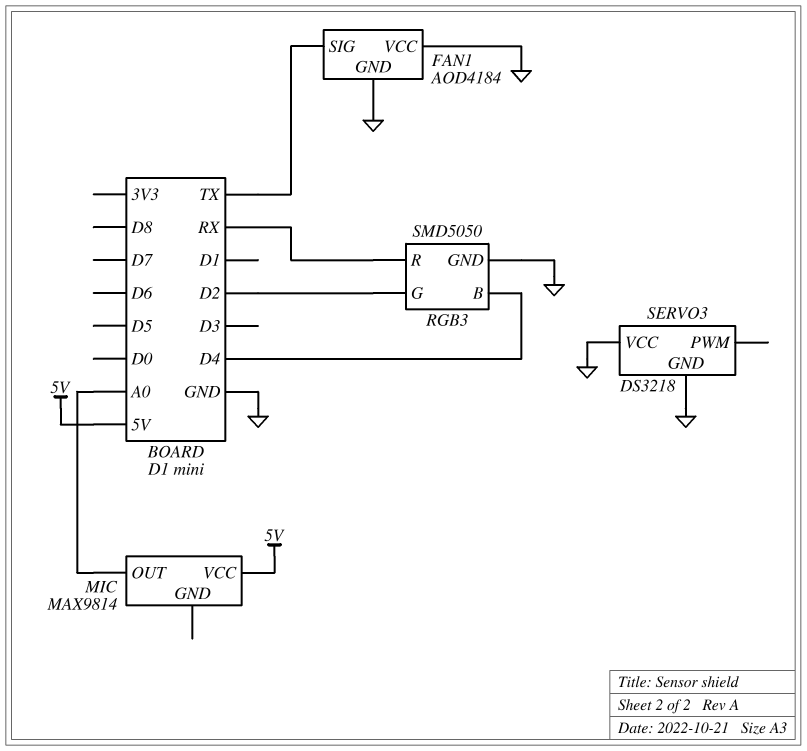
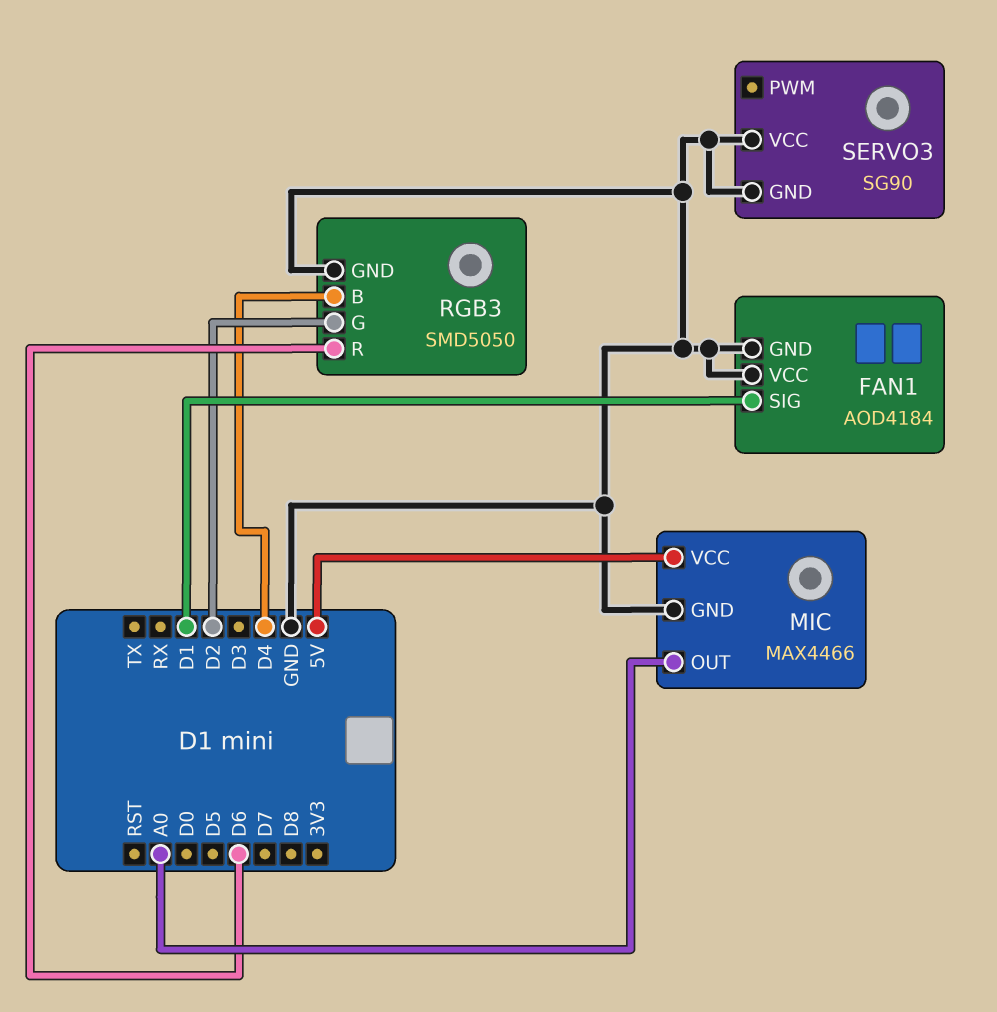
FAN1 pin SIG: TX -> D1
MIC: MAX9814 -> MAX4466
MIC pin GND: none -> GND
RGB3 pin R: RX -> D6
SERVO3: DS3218 -> SG90

